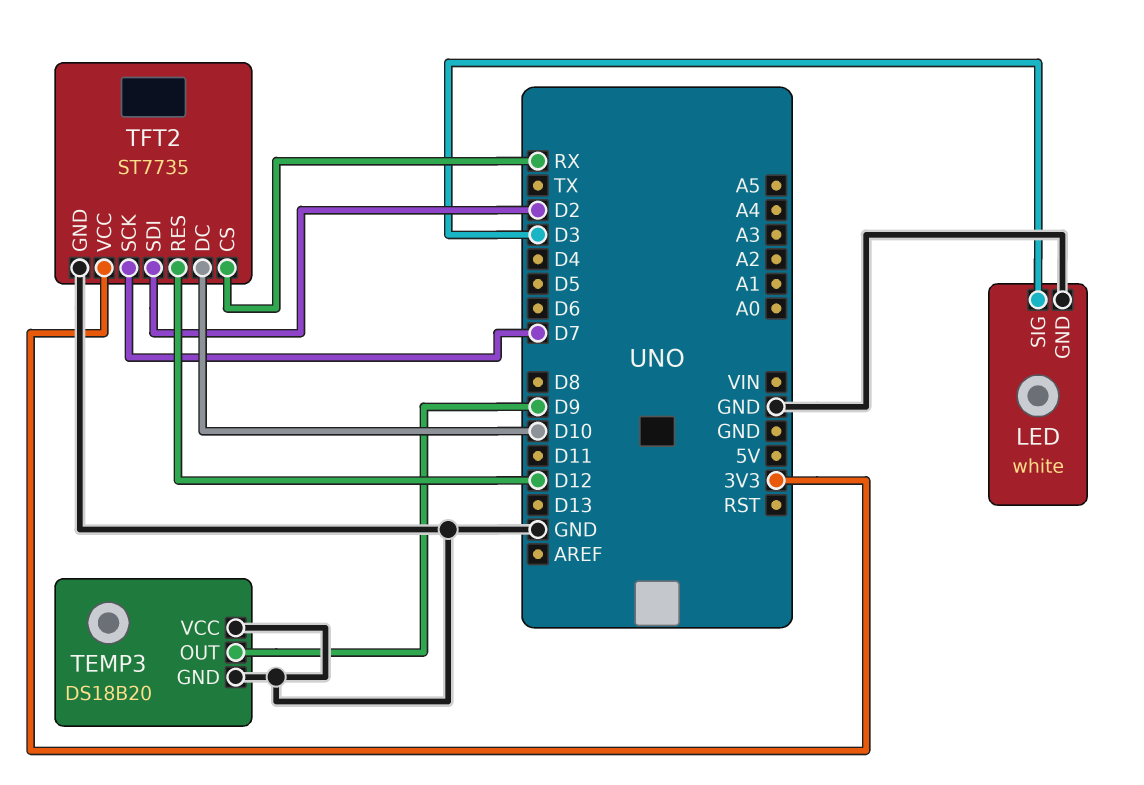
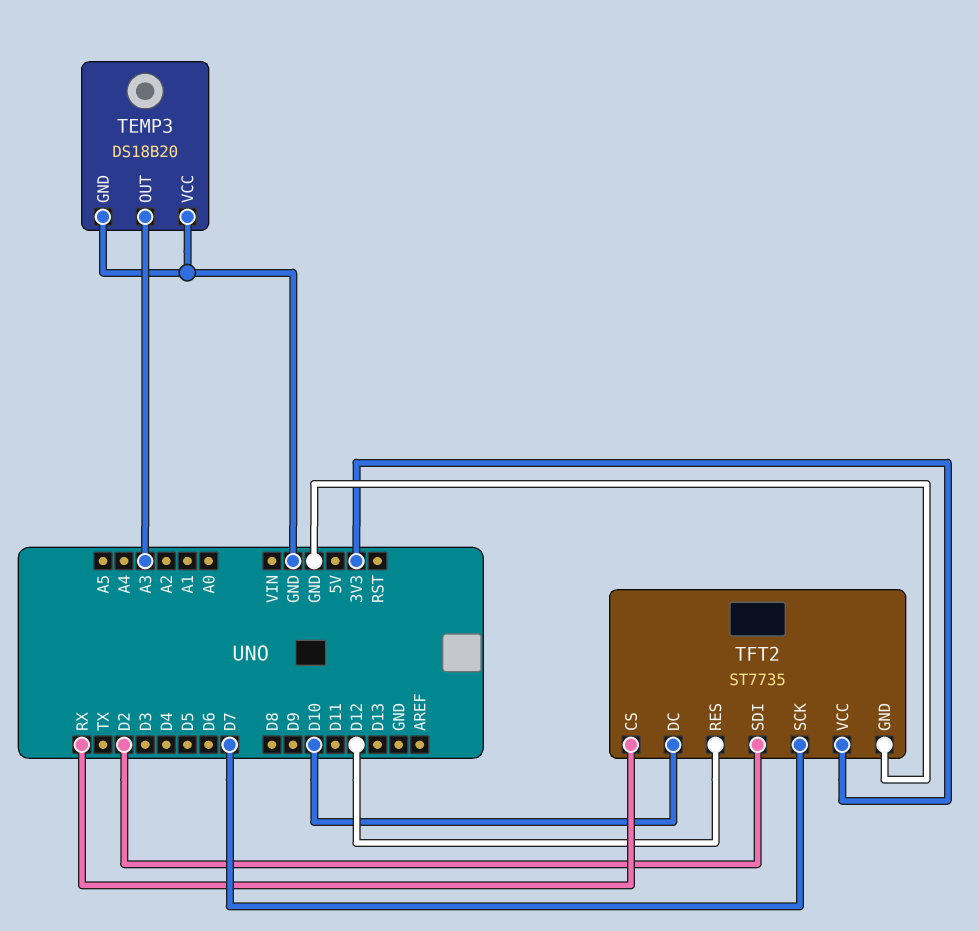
LED: white -> none
LED pin GND: GND -> none
LED pin SIG: D3 -> none
TEMP3 pin OUT: D9 -> A3

